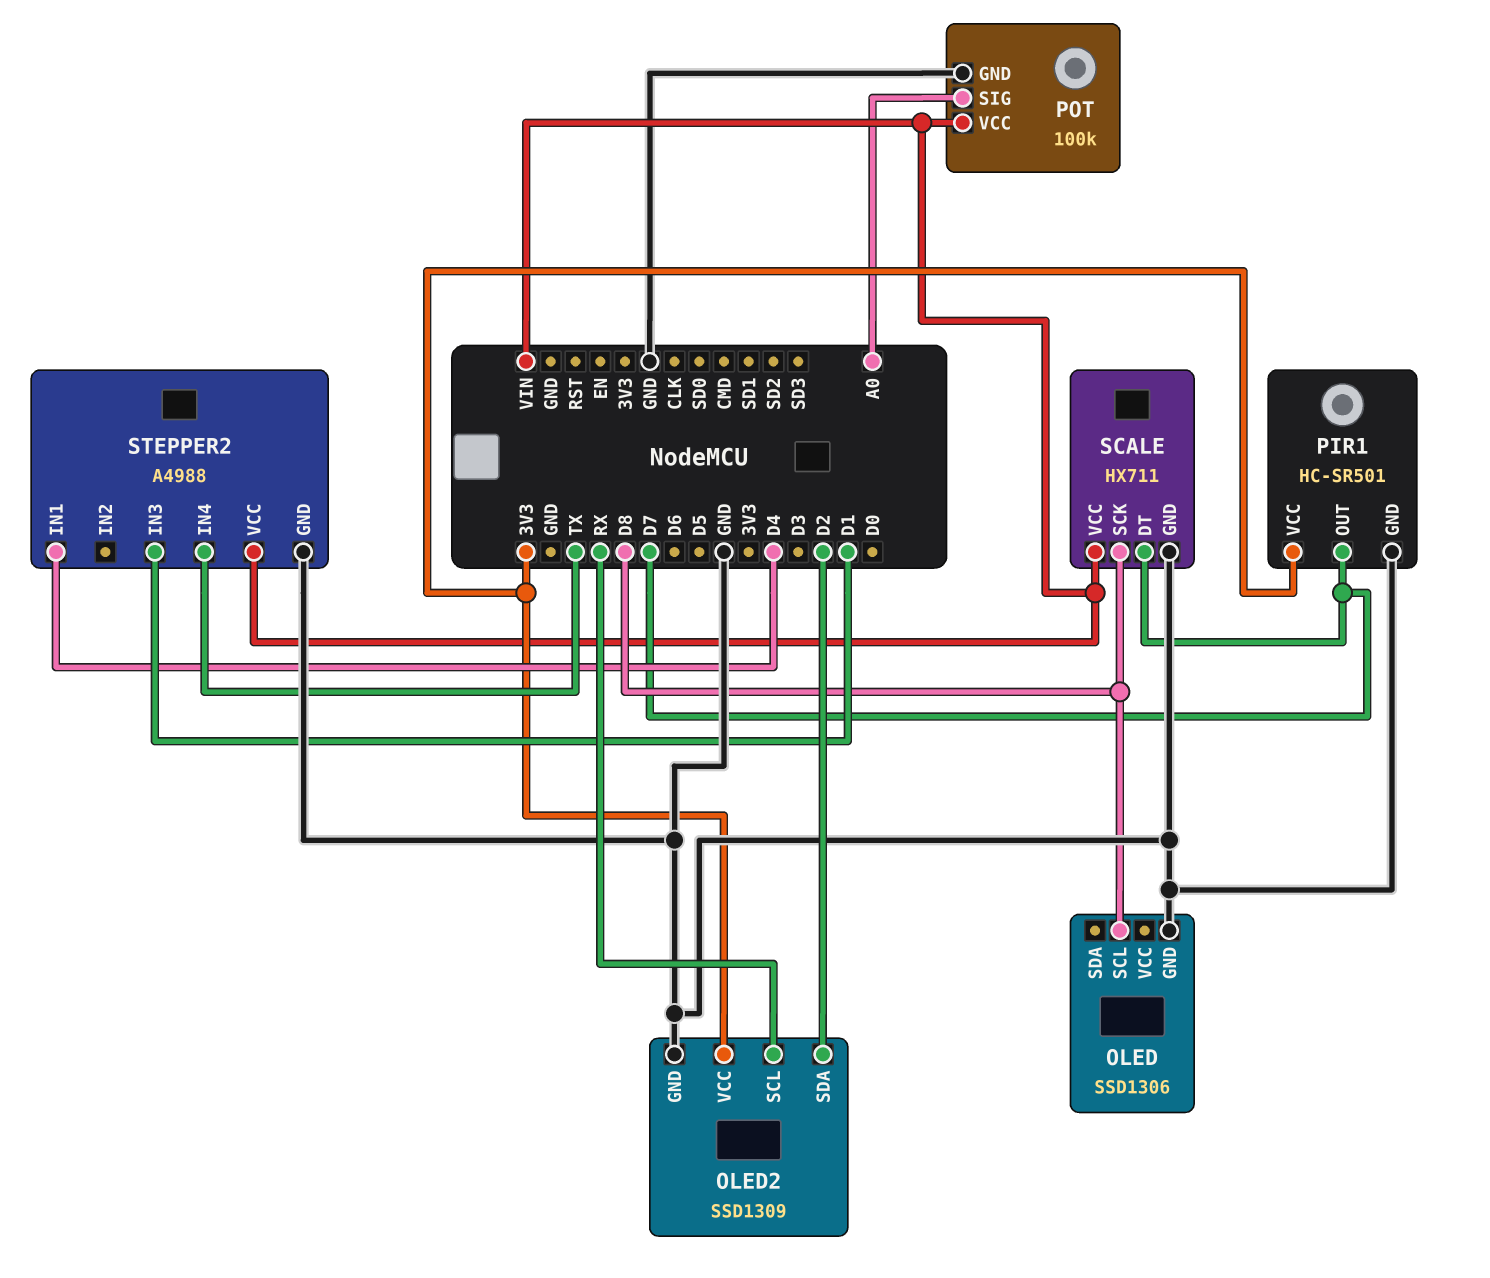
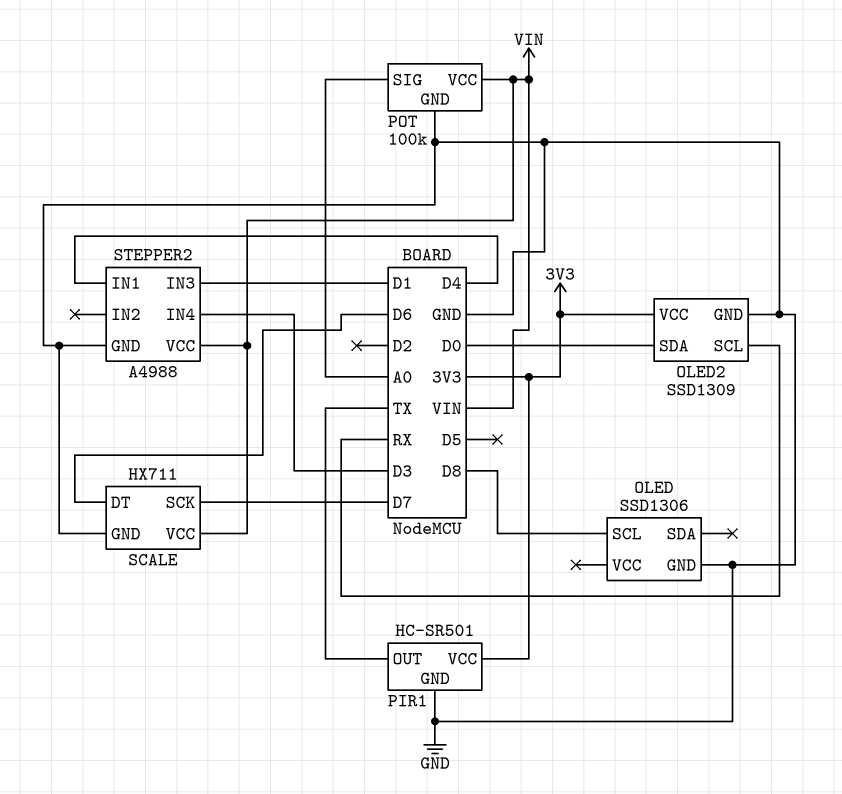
OLED2 pin SDA: D2 -> D0
PIR1 pin OUT: D7 -> TX
SCALE pin DT: D7 -> D6
SCALE pin SCK: D8 -> D7
STEPPER2 pin IN4: TX -> D3

